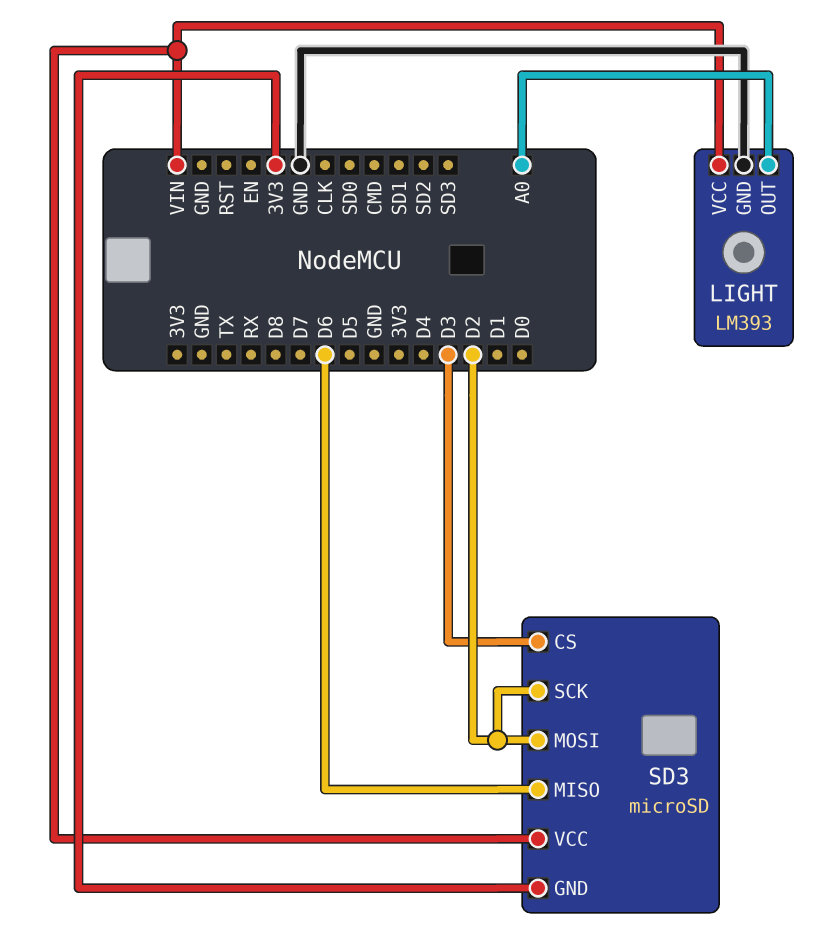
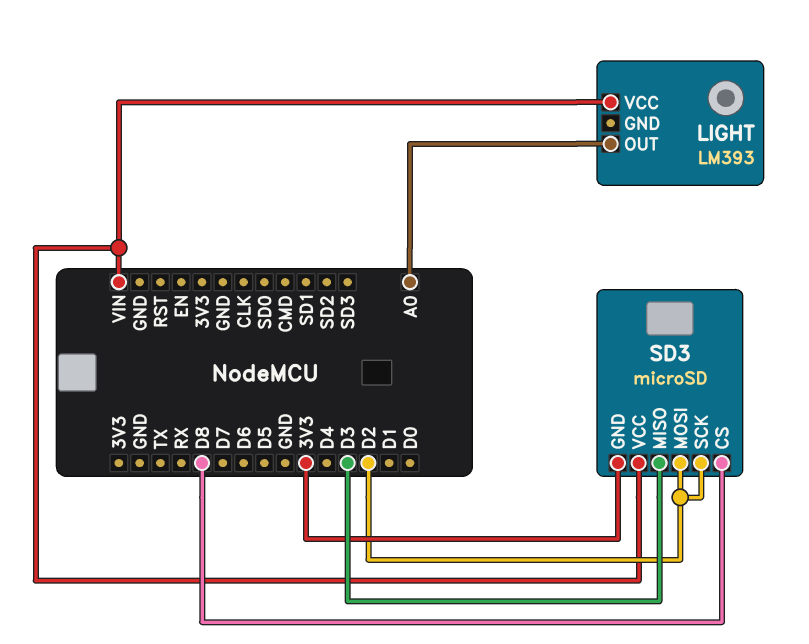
LIGHT pin GND: GND -> none
SD3 pin CS: D3 -> D8
SD3 pin MISO: D6 -> D3

